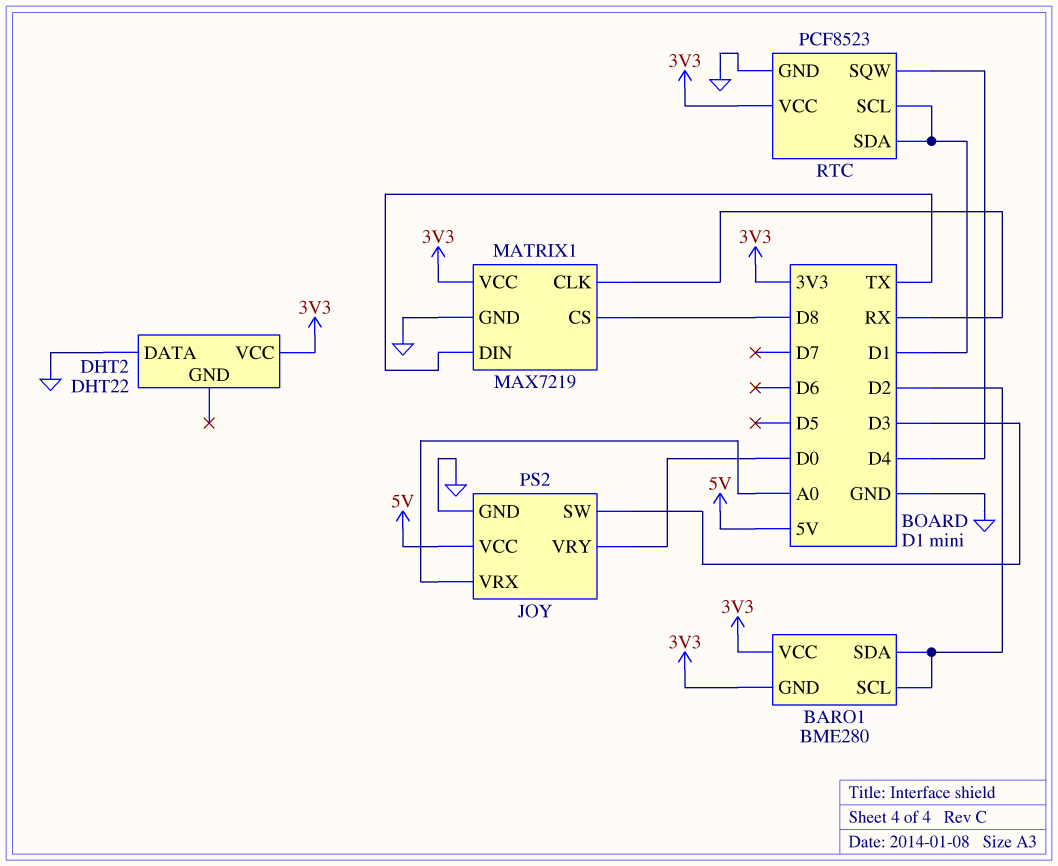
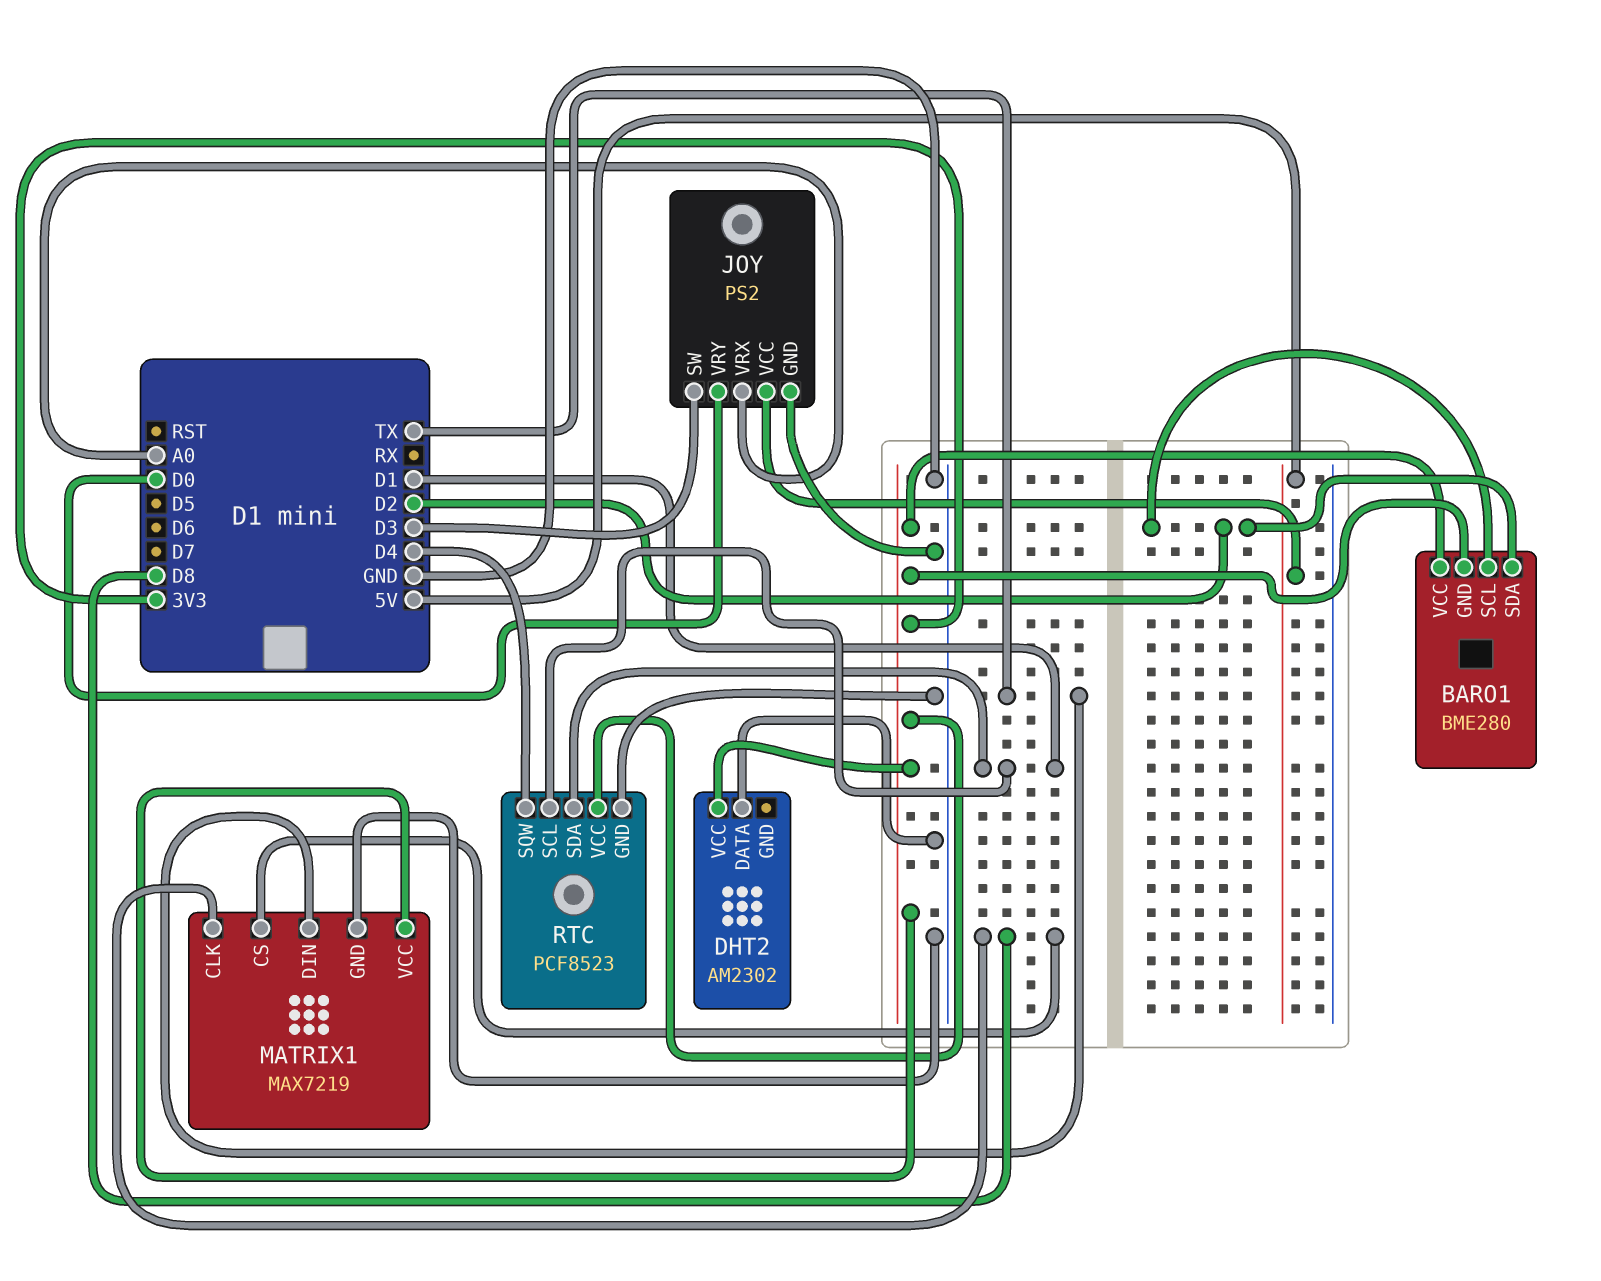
DHT2: DHT22 -> AM2302
MATRIX1 pin CLK: RX -> D8

